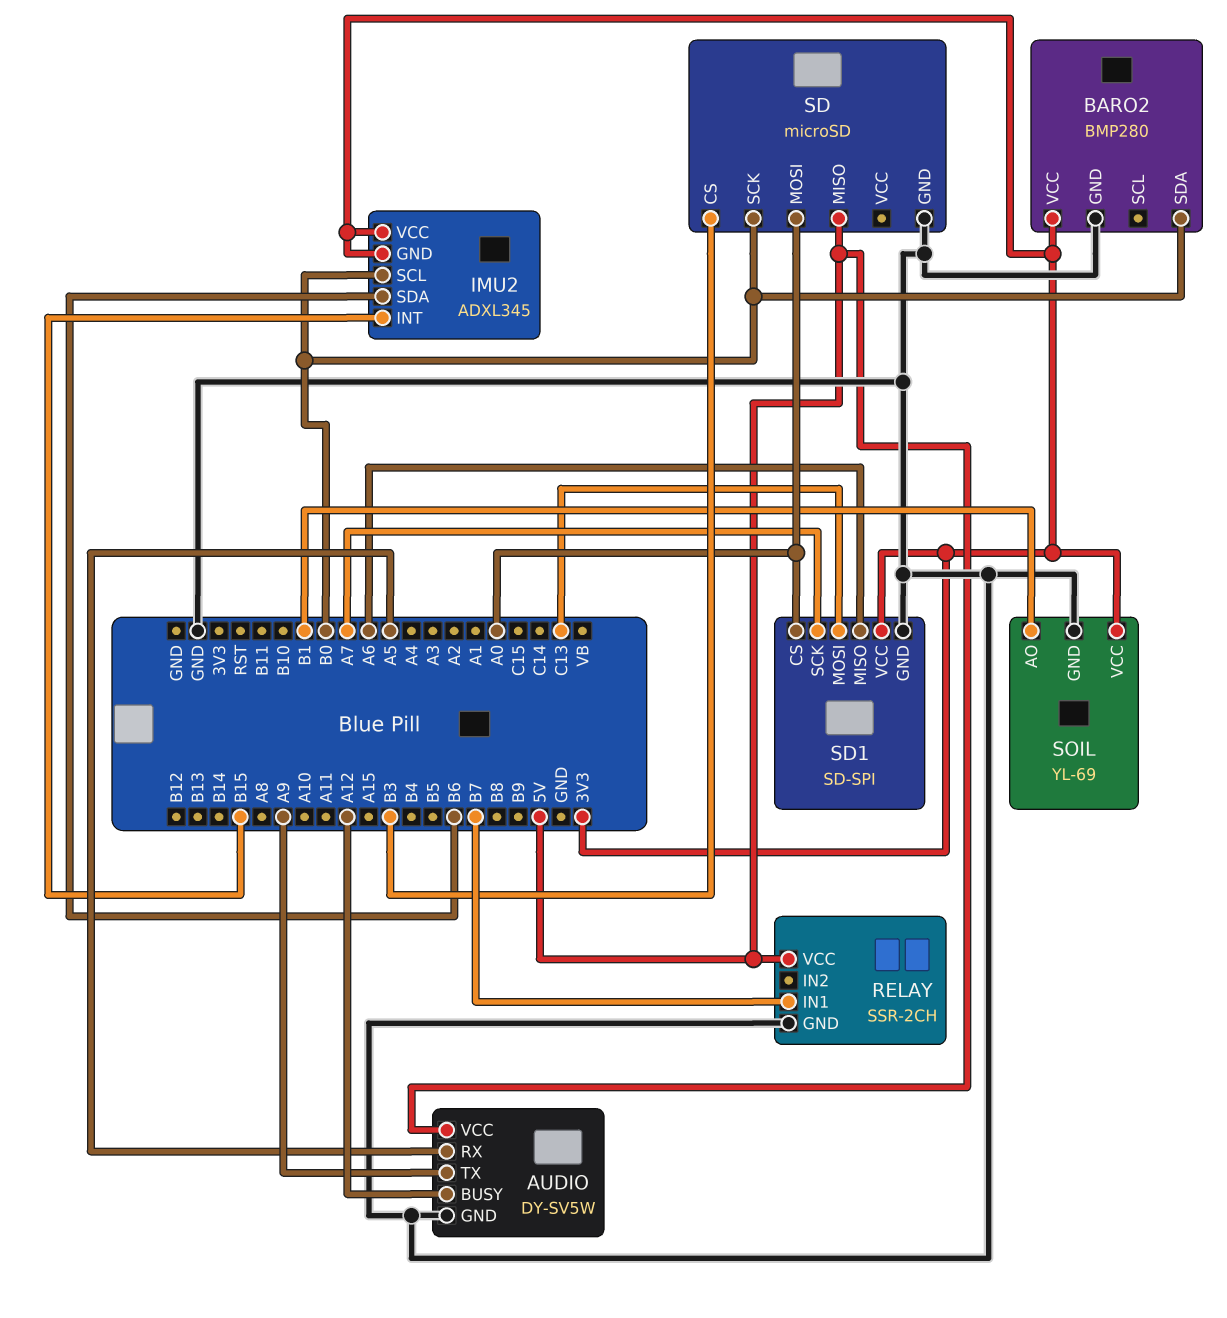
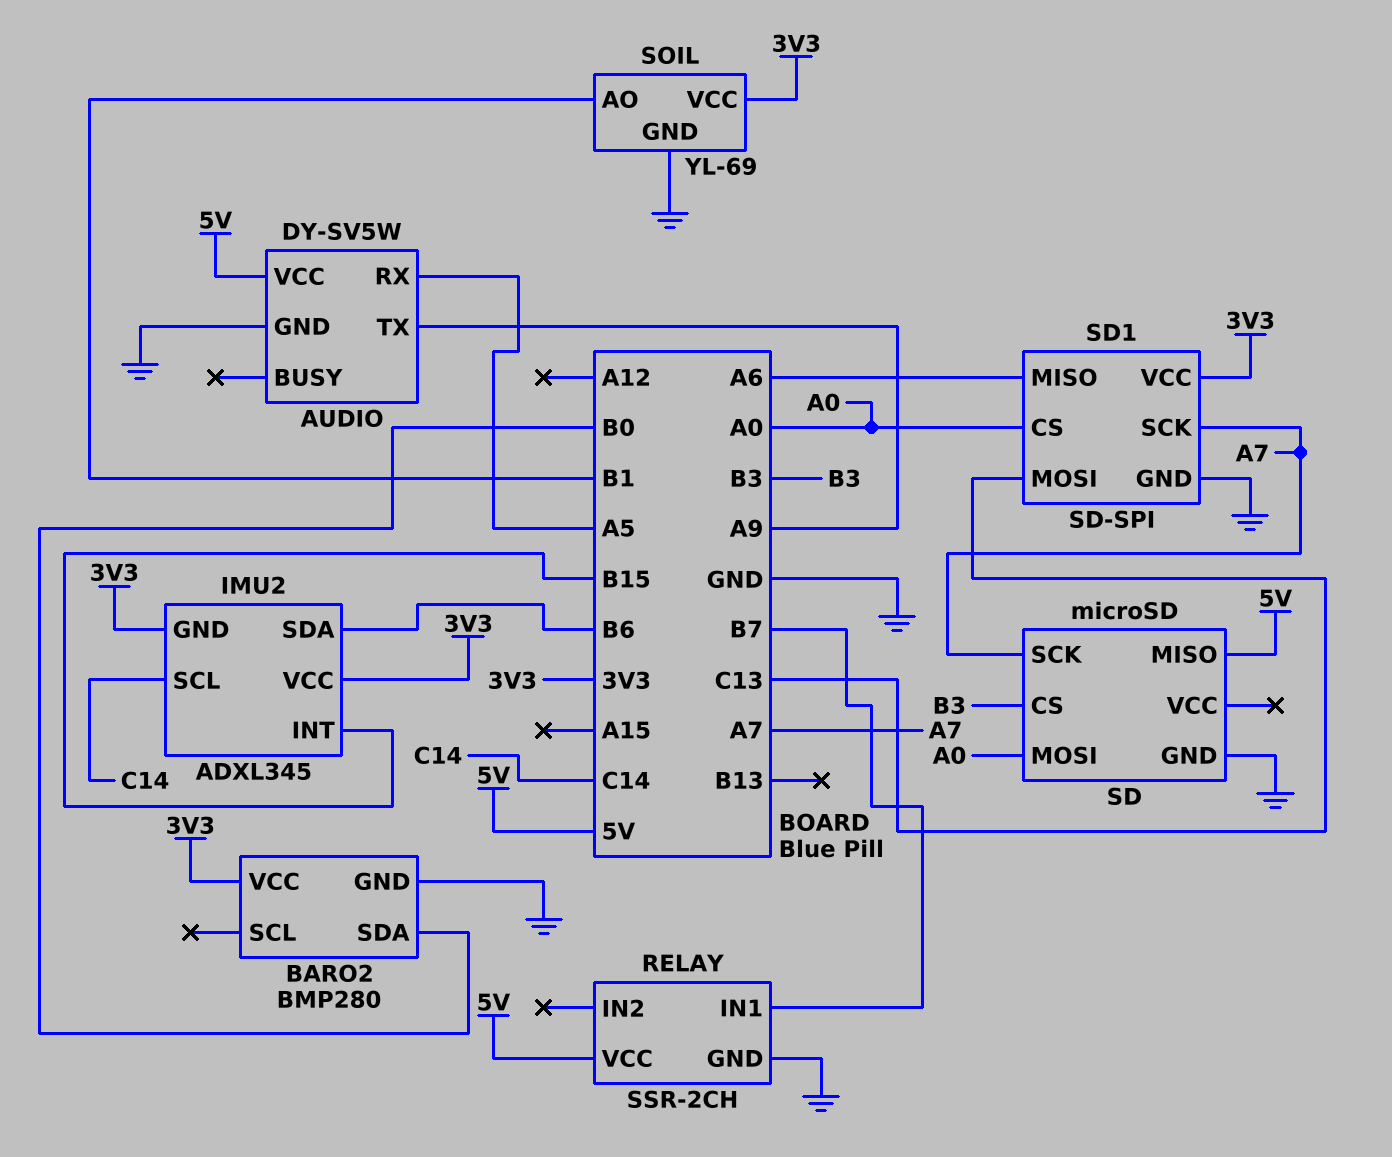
AUDIO pin BUSY: A12 -> none
IMU2 pin SCL: B0 -> C14
SD pin SCK: B0 -> A7

